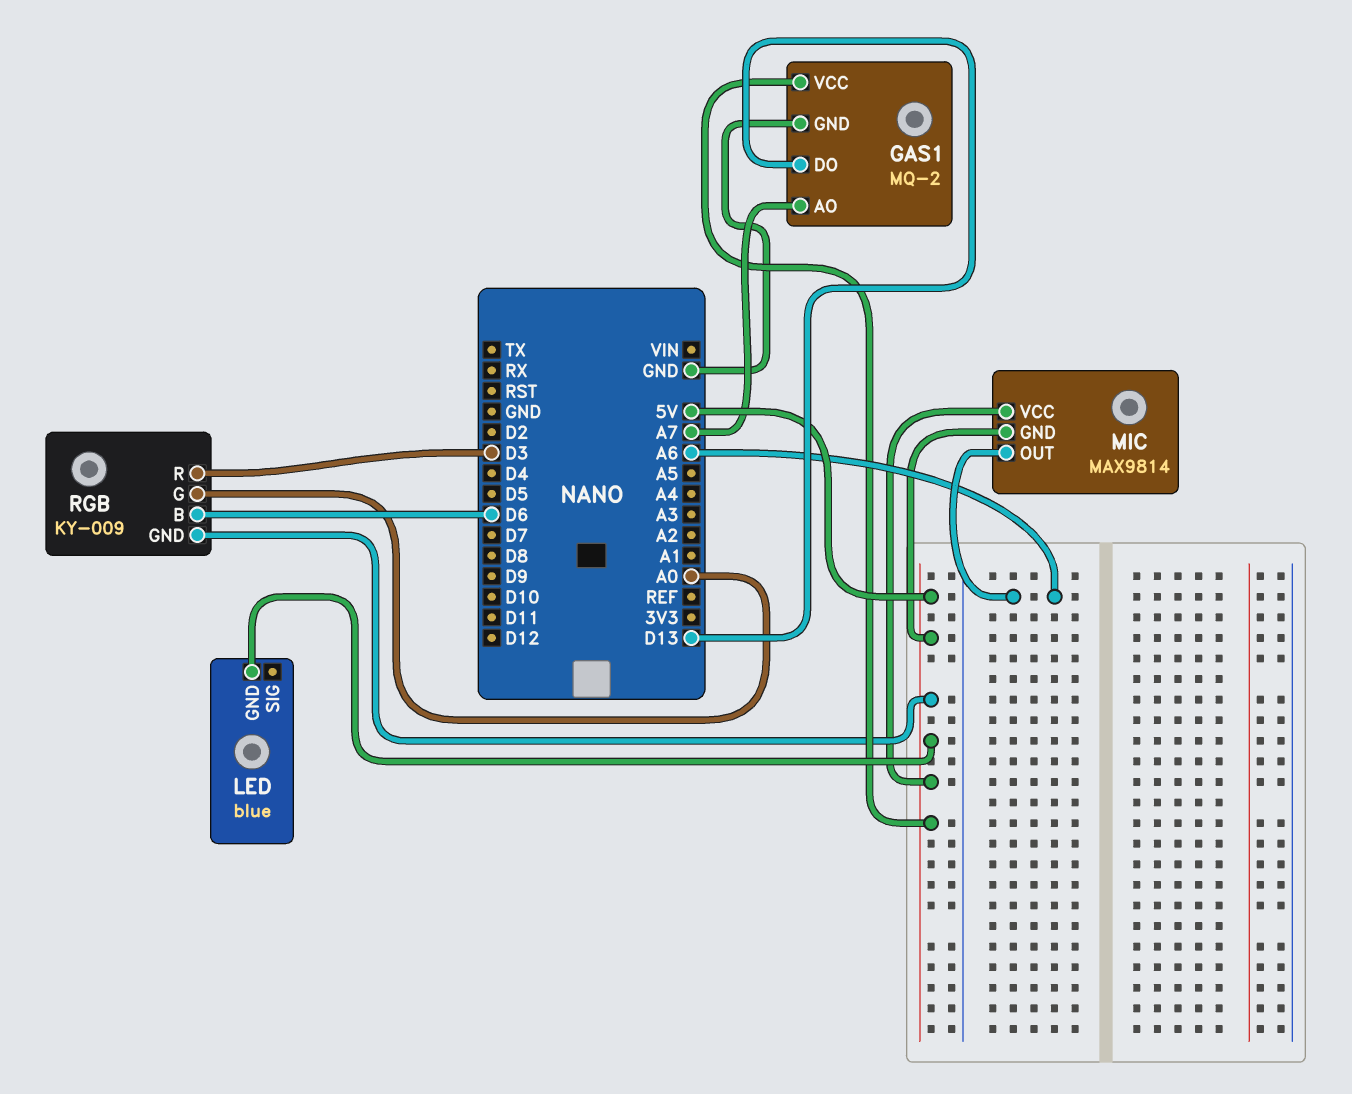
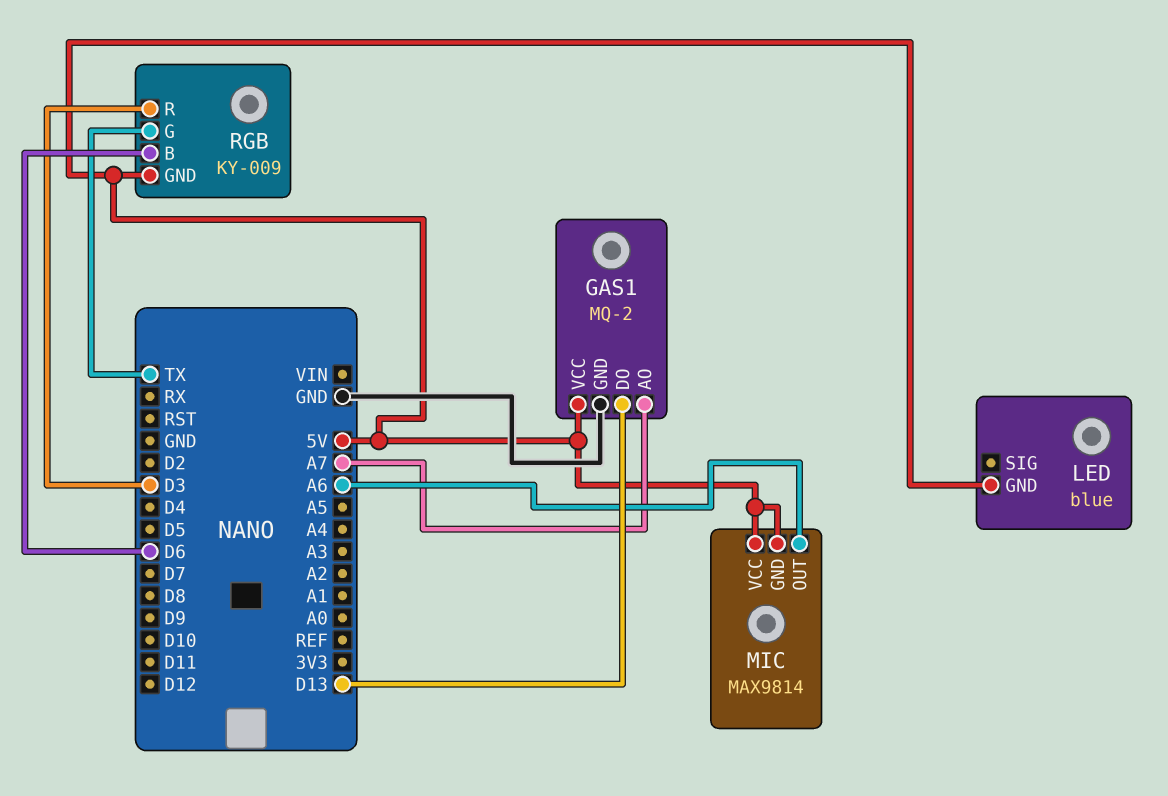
RGB pin G: A0 -> TX

